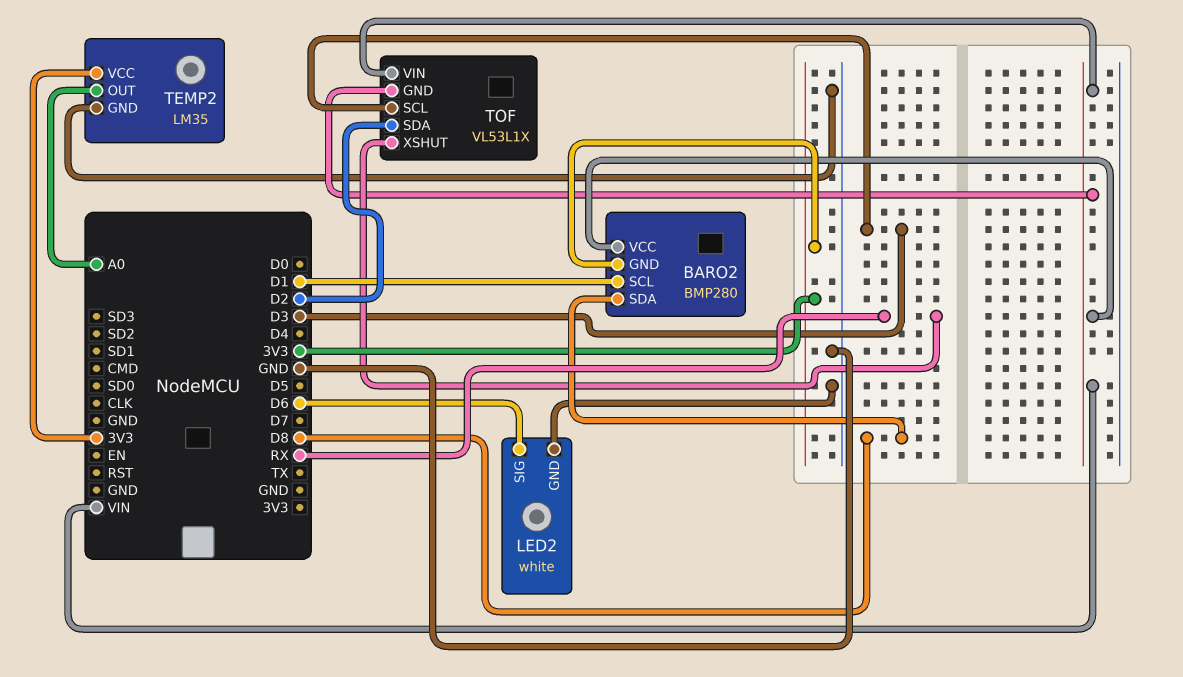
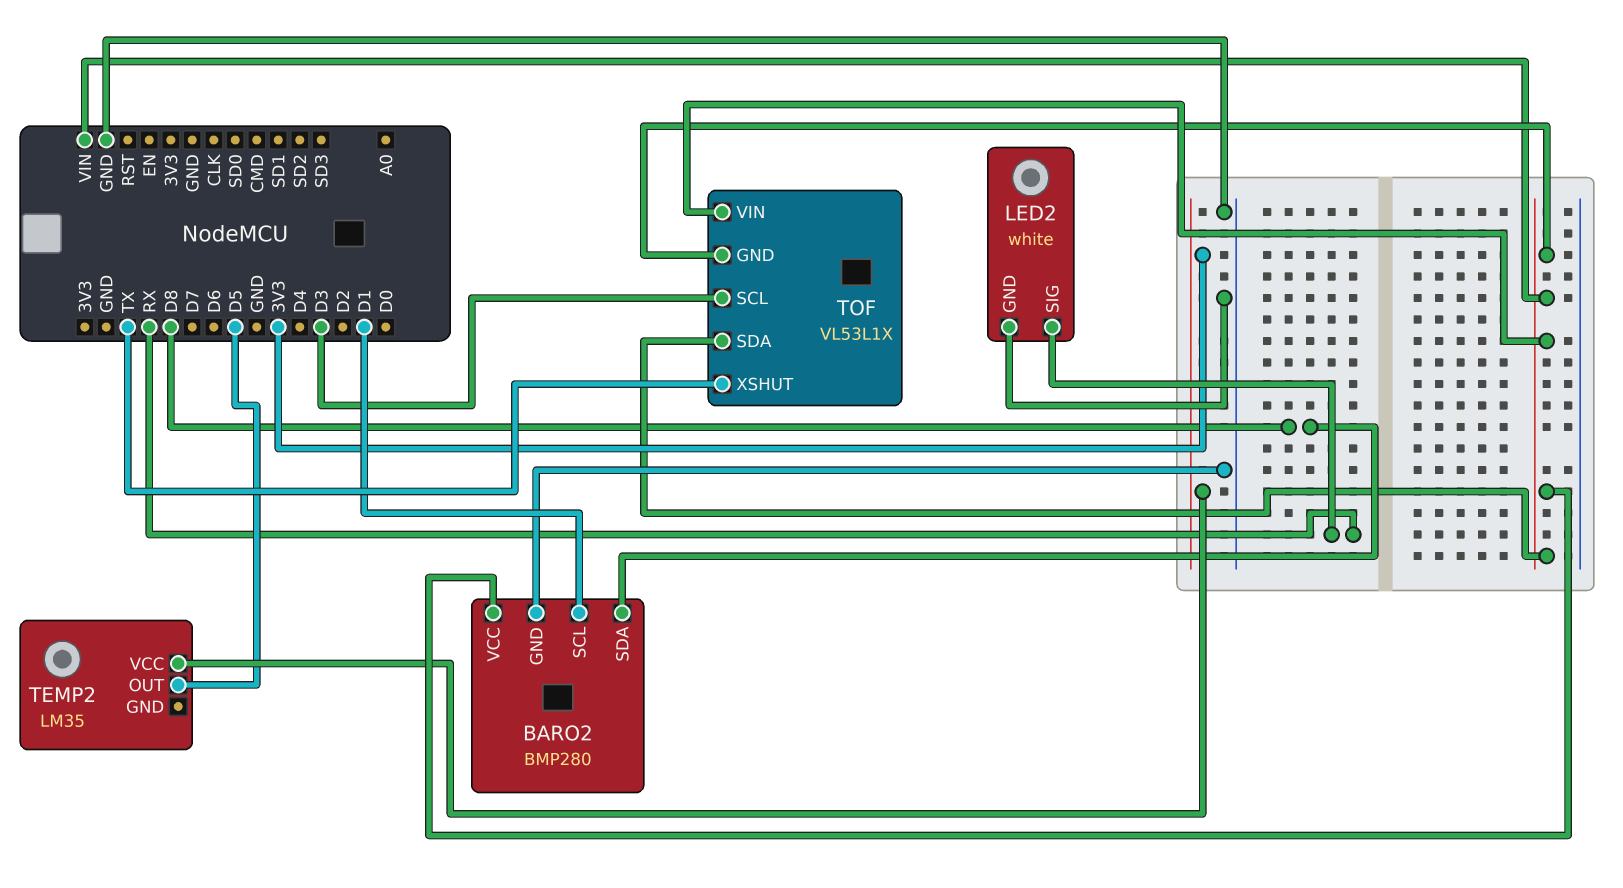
BARO2 pin GND: 3V3 -> GND
LED2 pin SIG: D6 -> RX
TEMP2 pin GND: GND -> none
TEMP2 pin OUT: A0 -> D5
TOF pin SDA: D2 -> VIN
TOF pin XSHUT: RX -> TX

